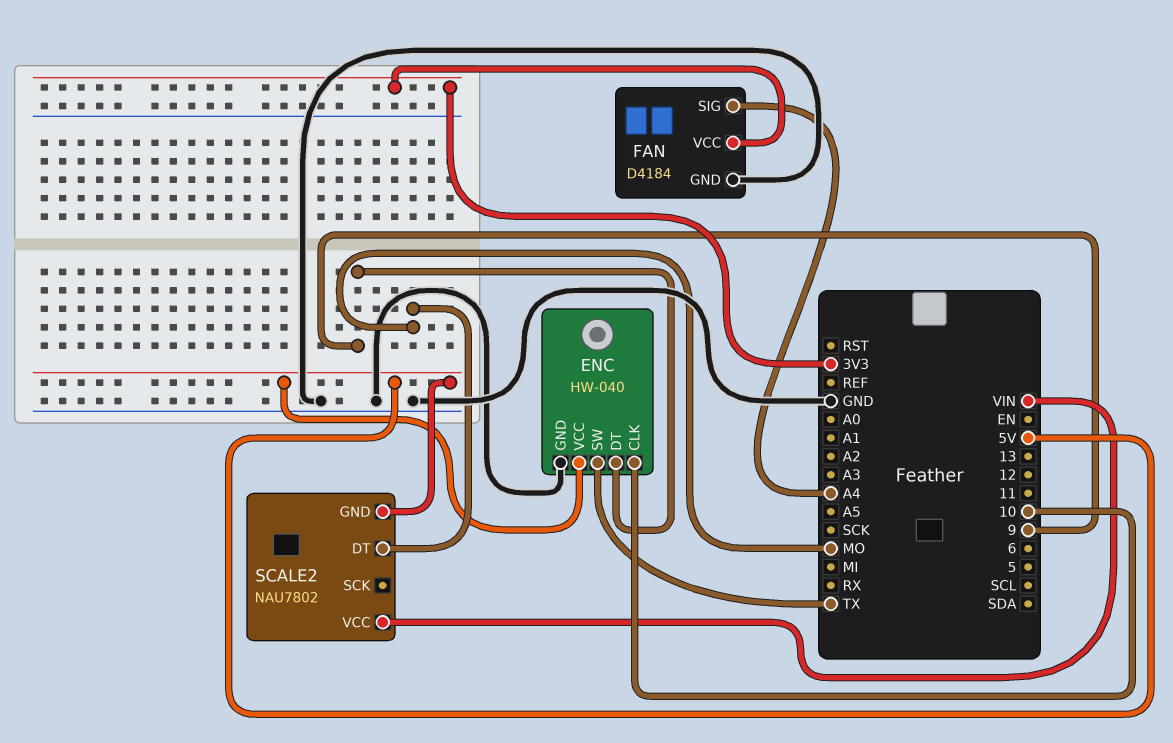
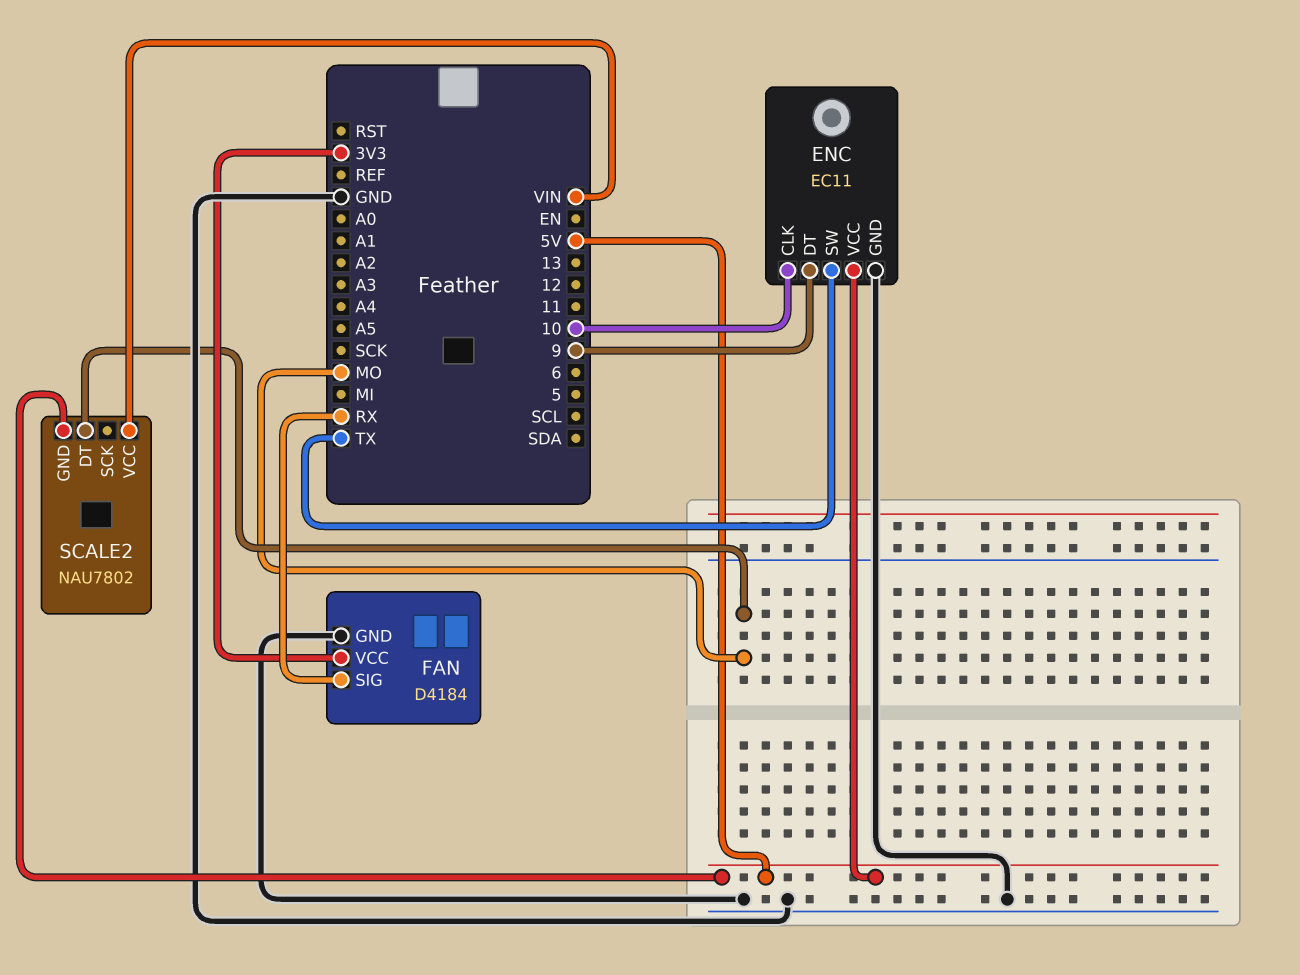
ENC: HW-040 -> EC11
FAN pin SIG: A4 -> RX

